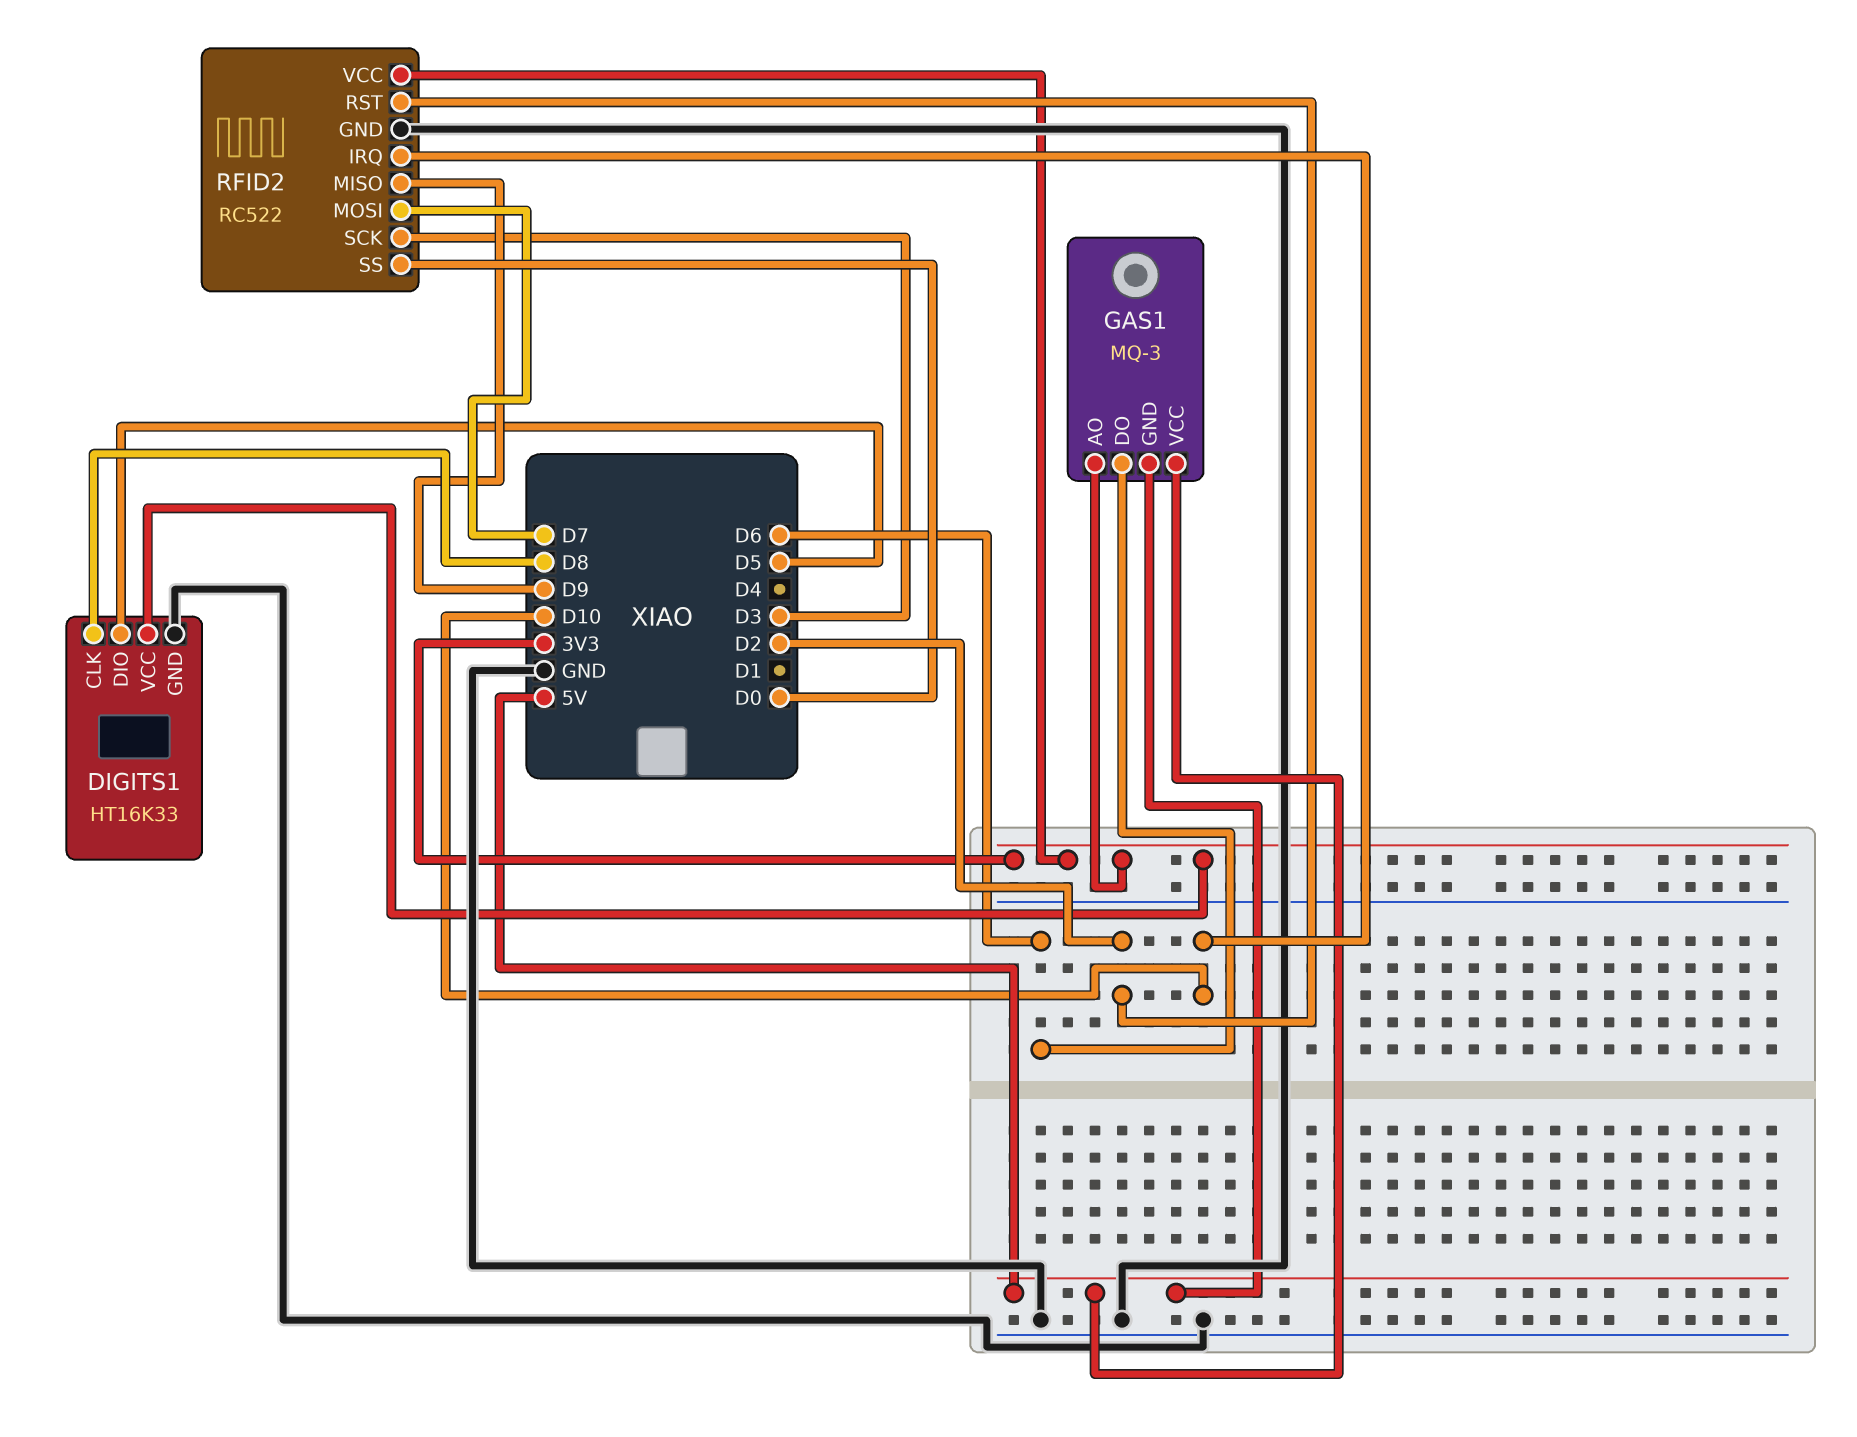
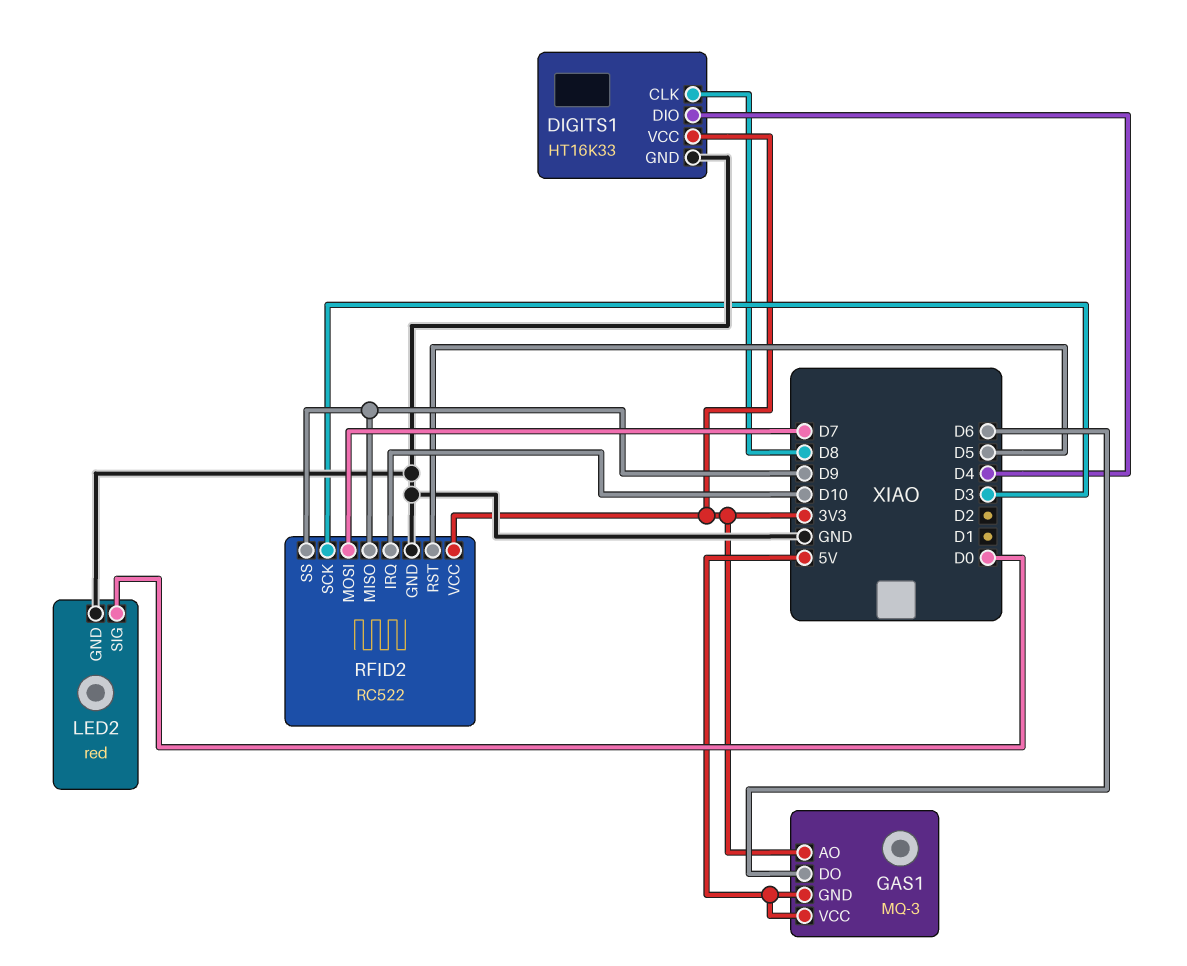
DIGITS1 pin DIO: D5 -> D4
LED2: none -> red
LED2 pin GND: none -> GND
LED2 pin SIG: none -> D0
RFID2 pin RST: D2 -> D5
RFID2 pin SS: D0 -> D9

